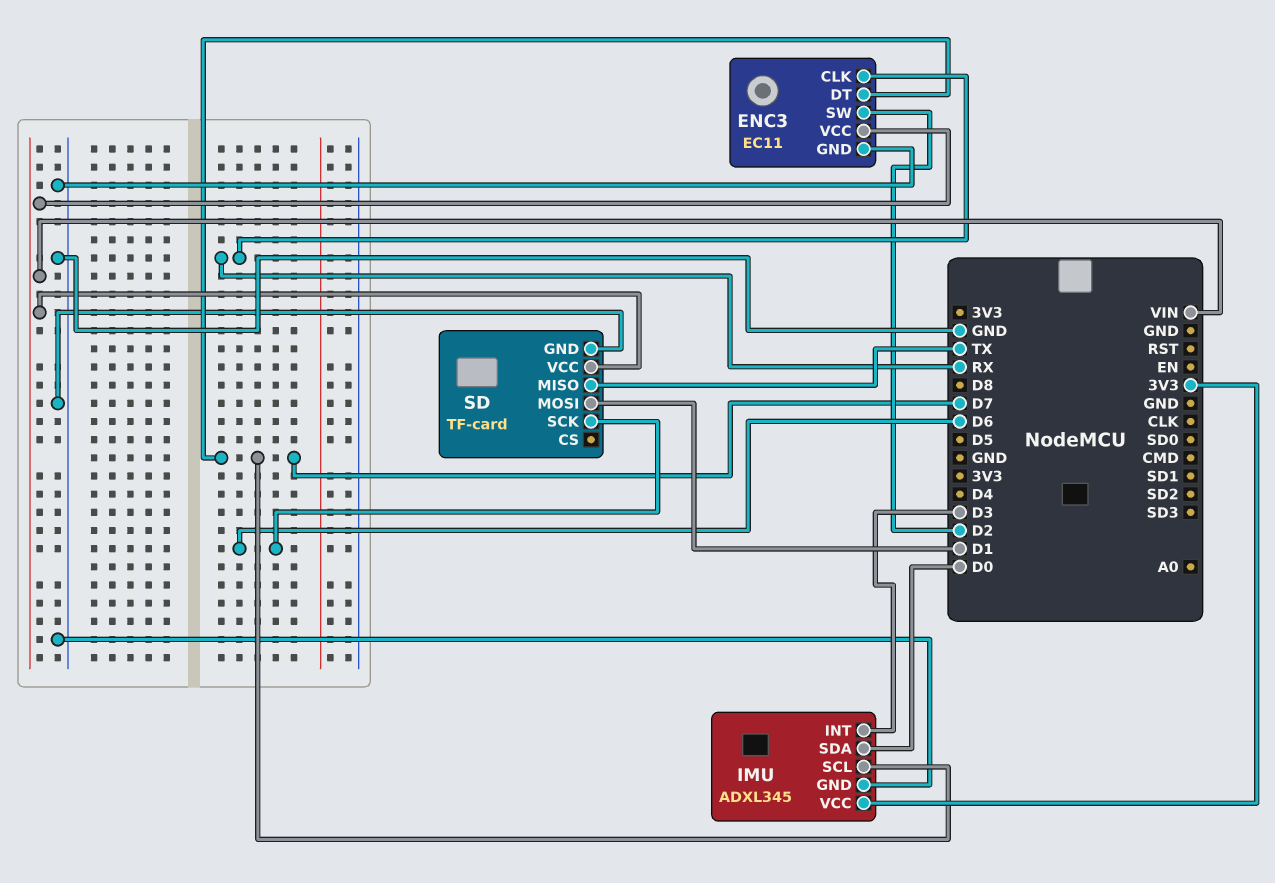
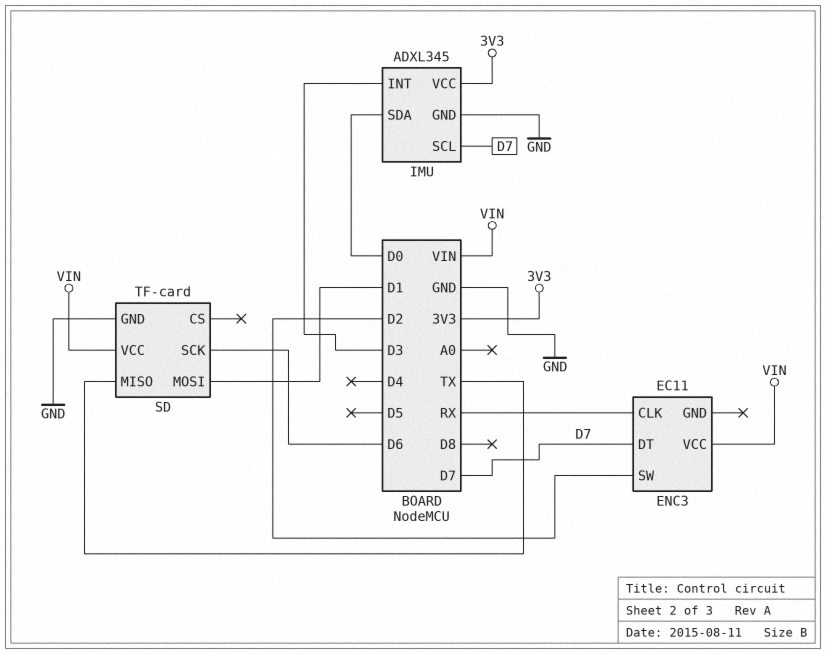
ENC3 pin GND: GND -> none

